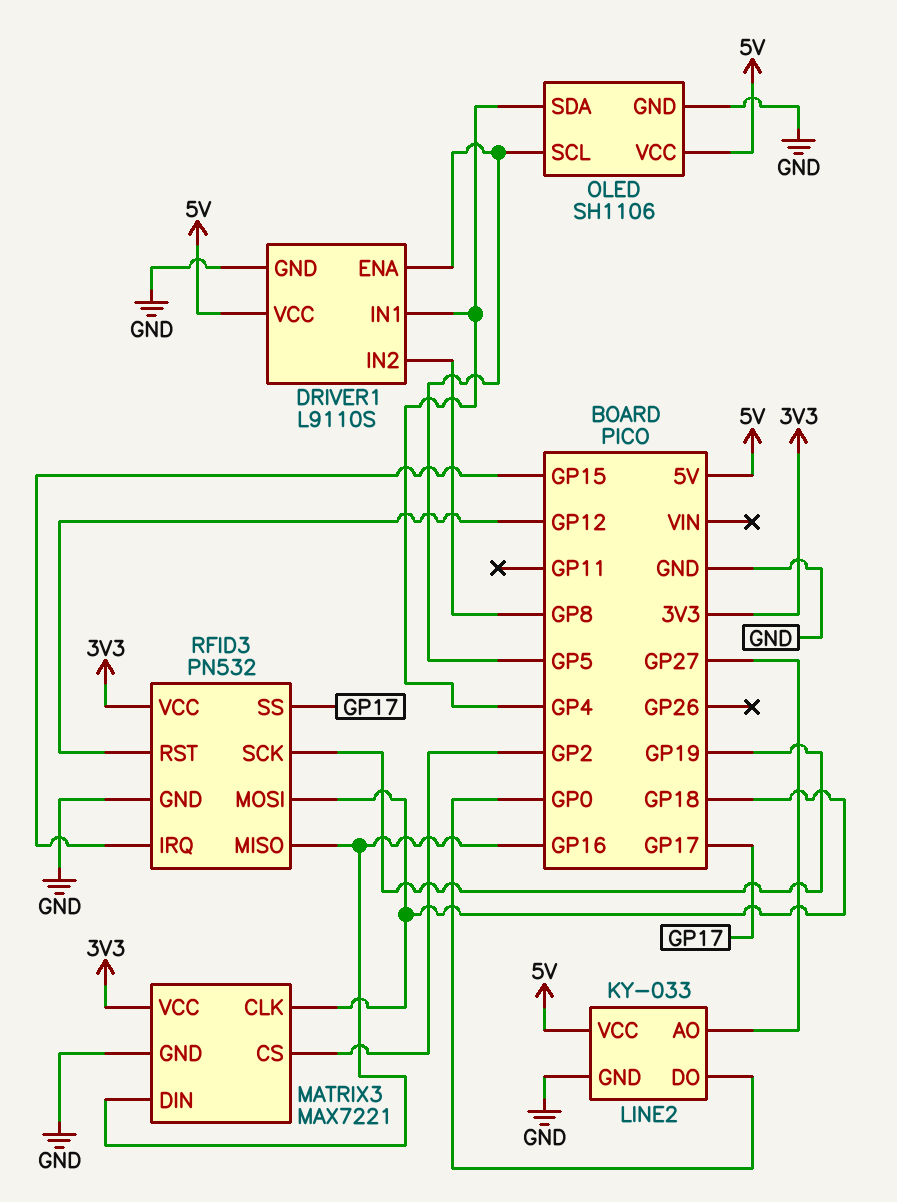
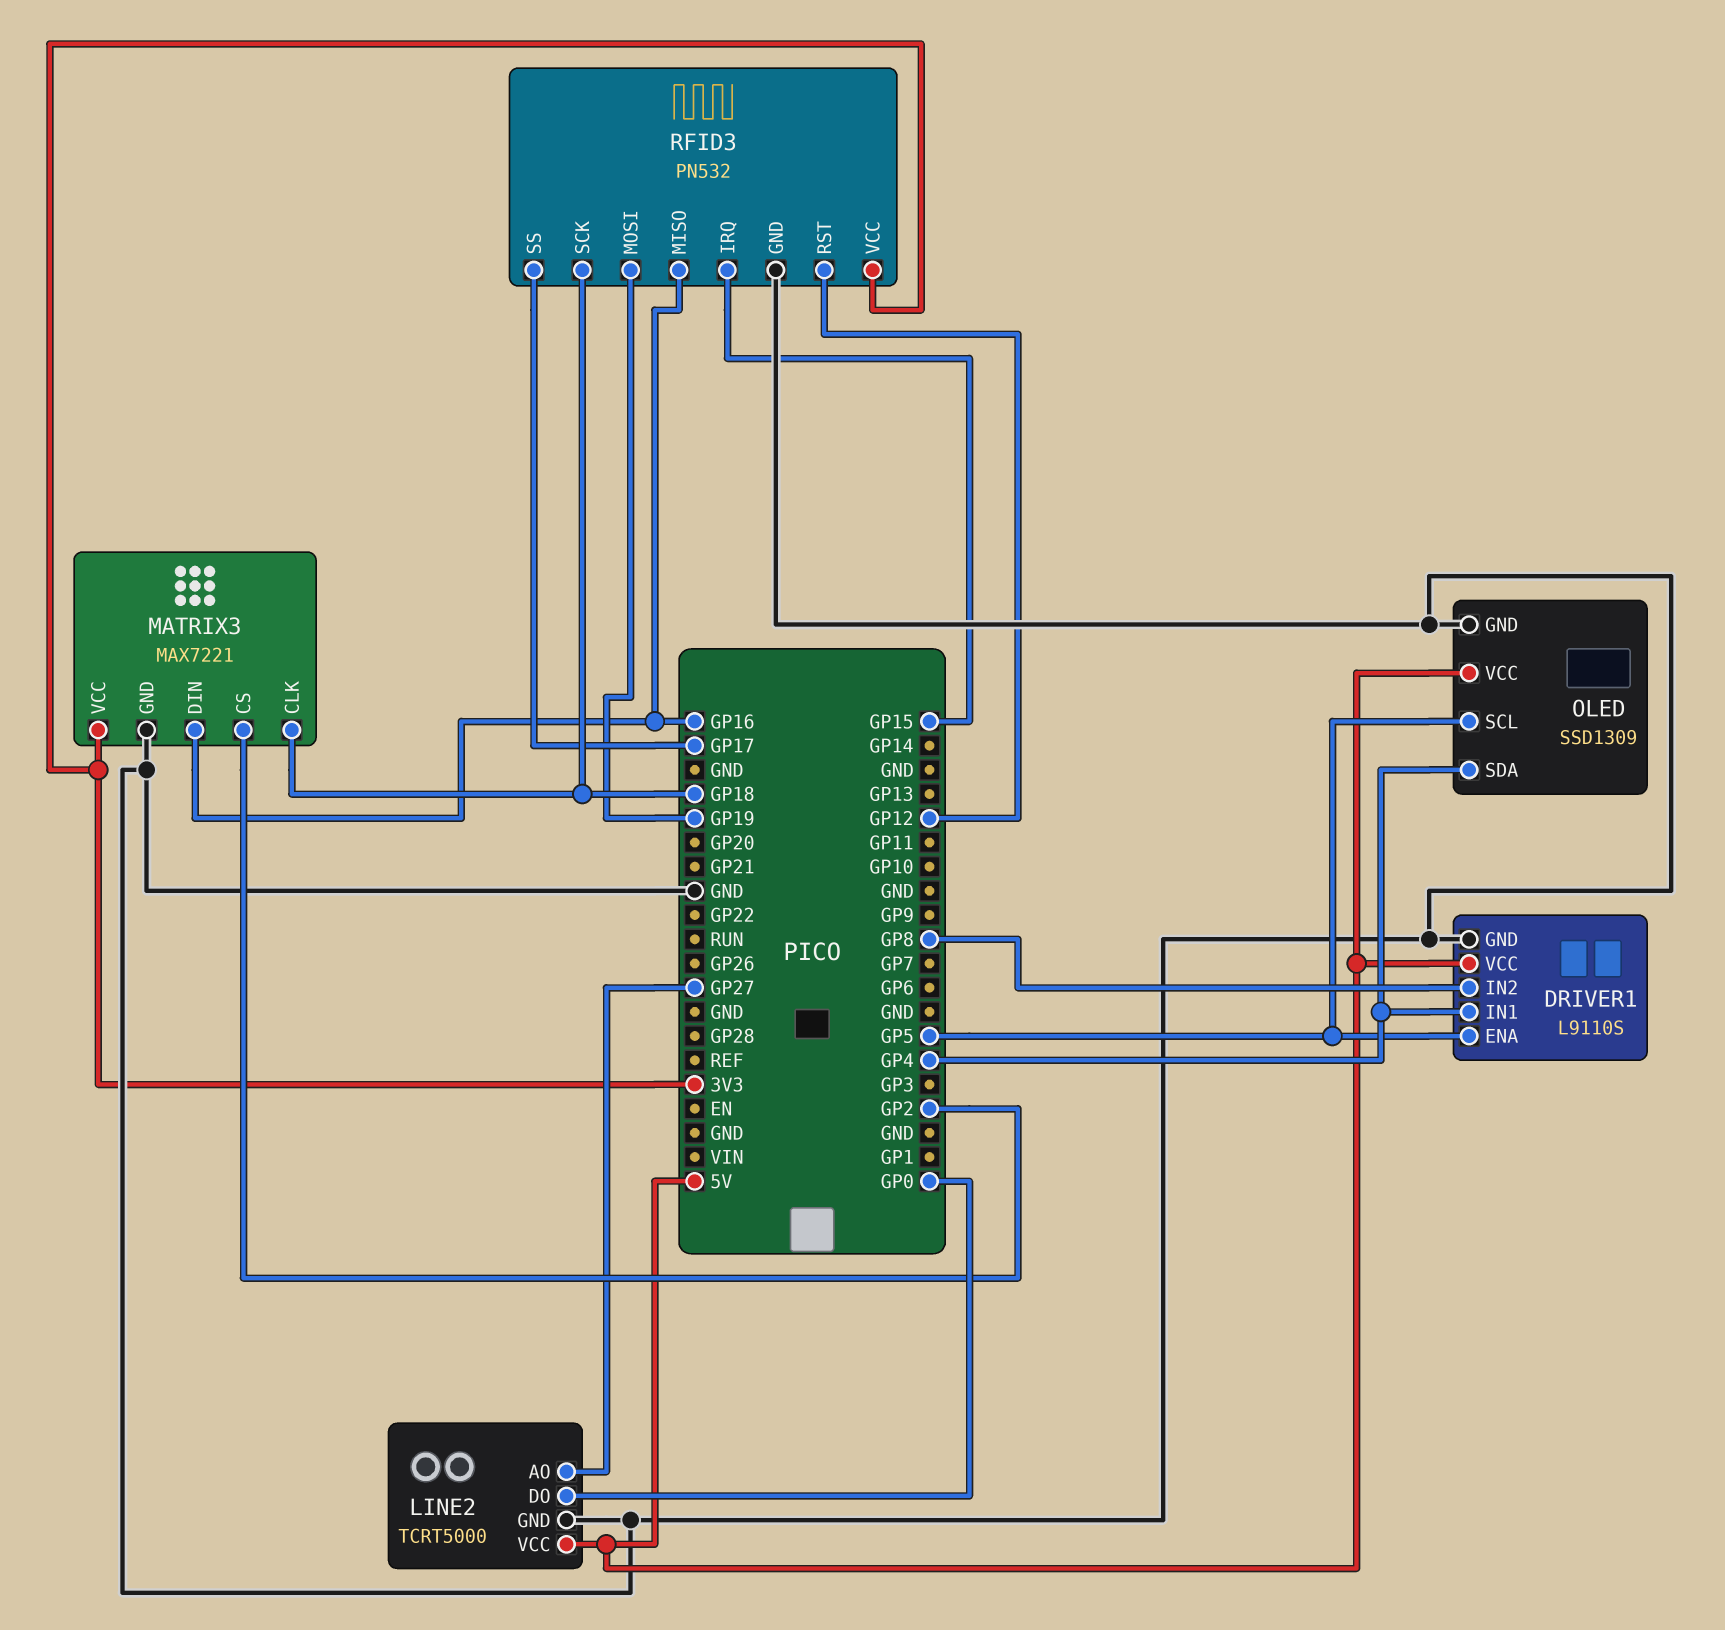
LINE2: KY-033 -> TCRT5000
OLED: SH1106 -> SSD1309
RFID3 pin MOSI: GP18 -> GP19
RFID3 pin SCK: GP19 -> GP18

